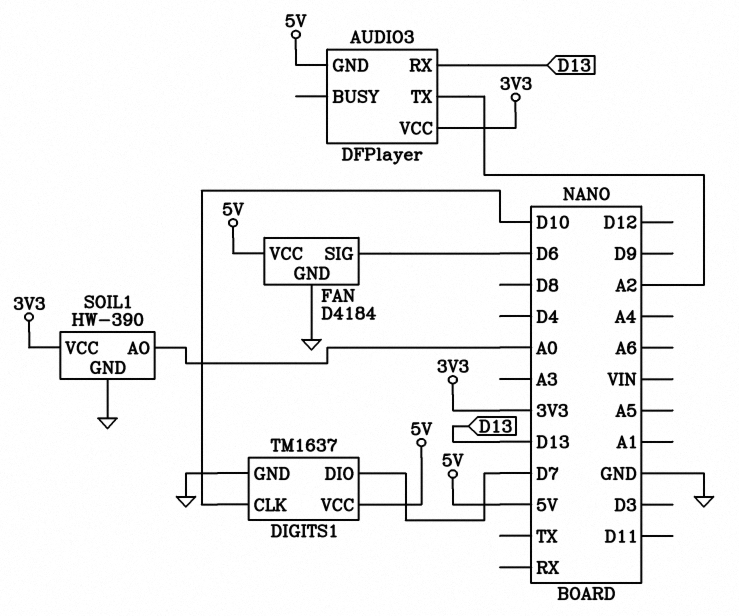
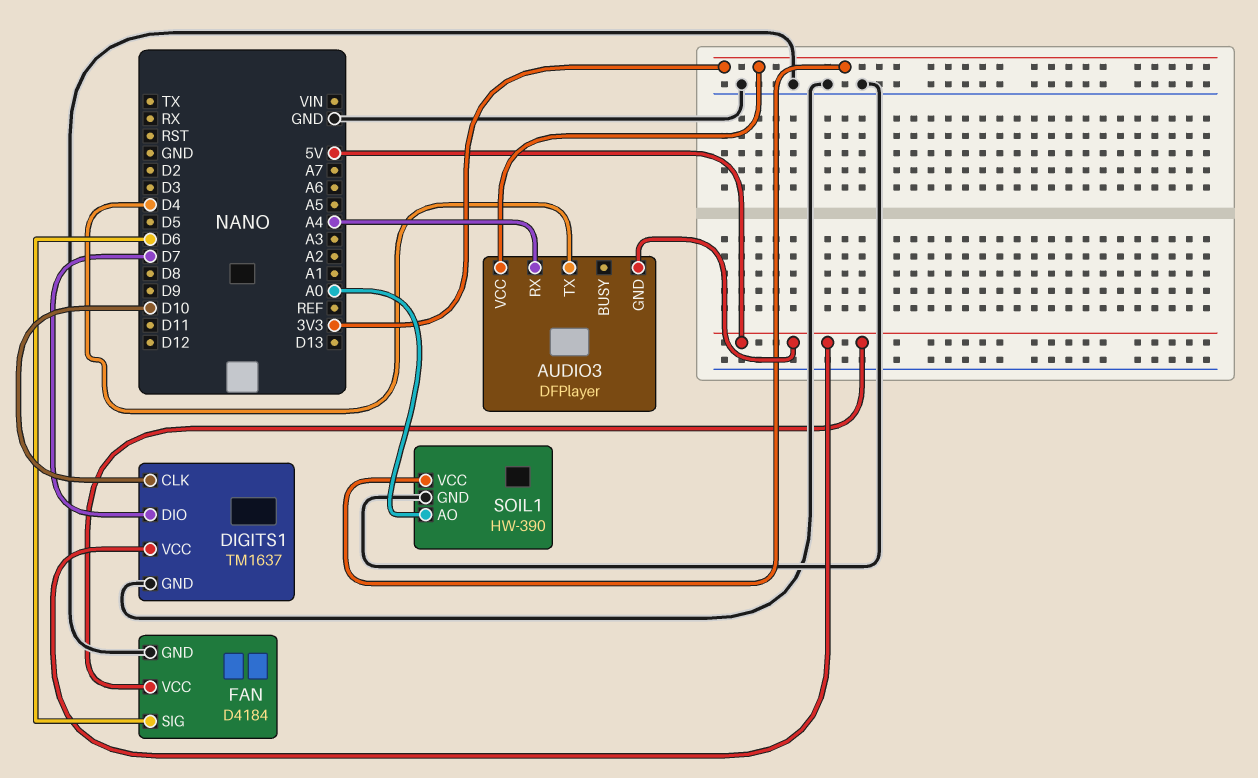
AUDIO3 pin RX: D13 -> A4
AUDIO3 pin TX: A2 -> D4

